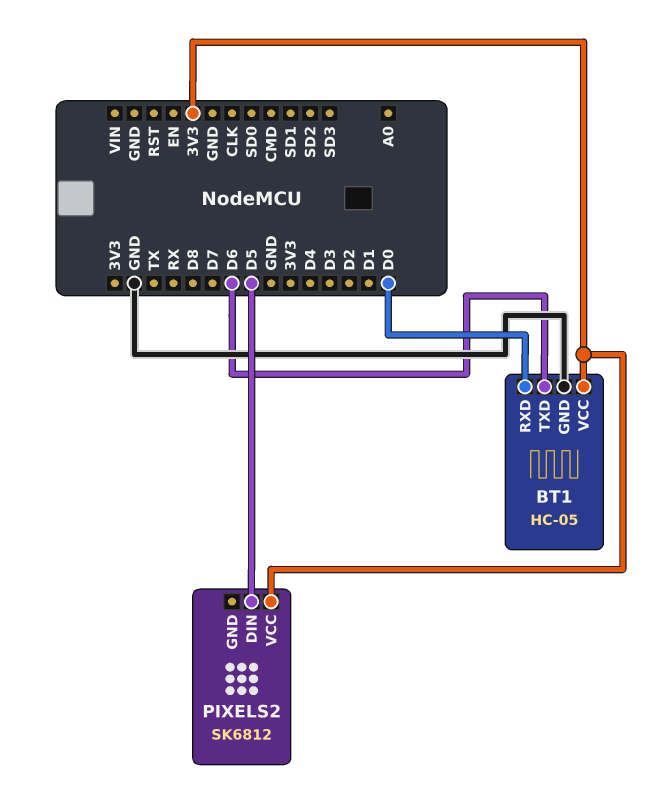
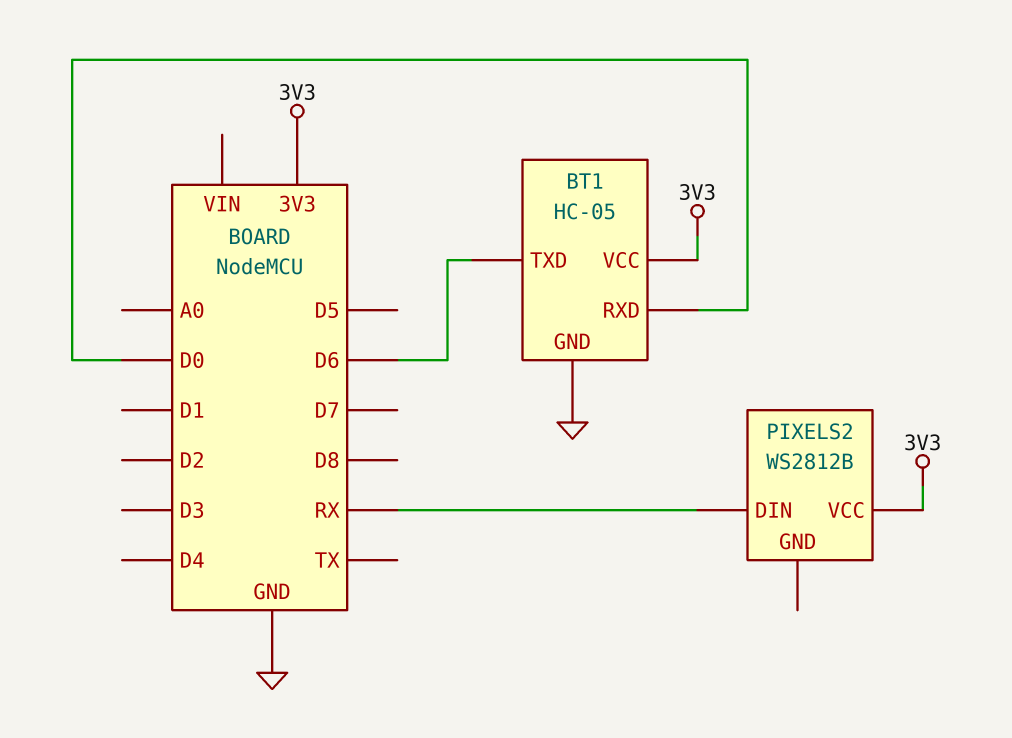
PIXELS2: SK6812 -> WS2812B
PIXELS2 pin DIN: D5 -> RX

